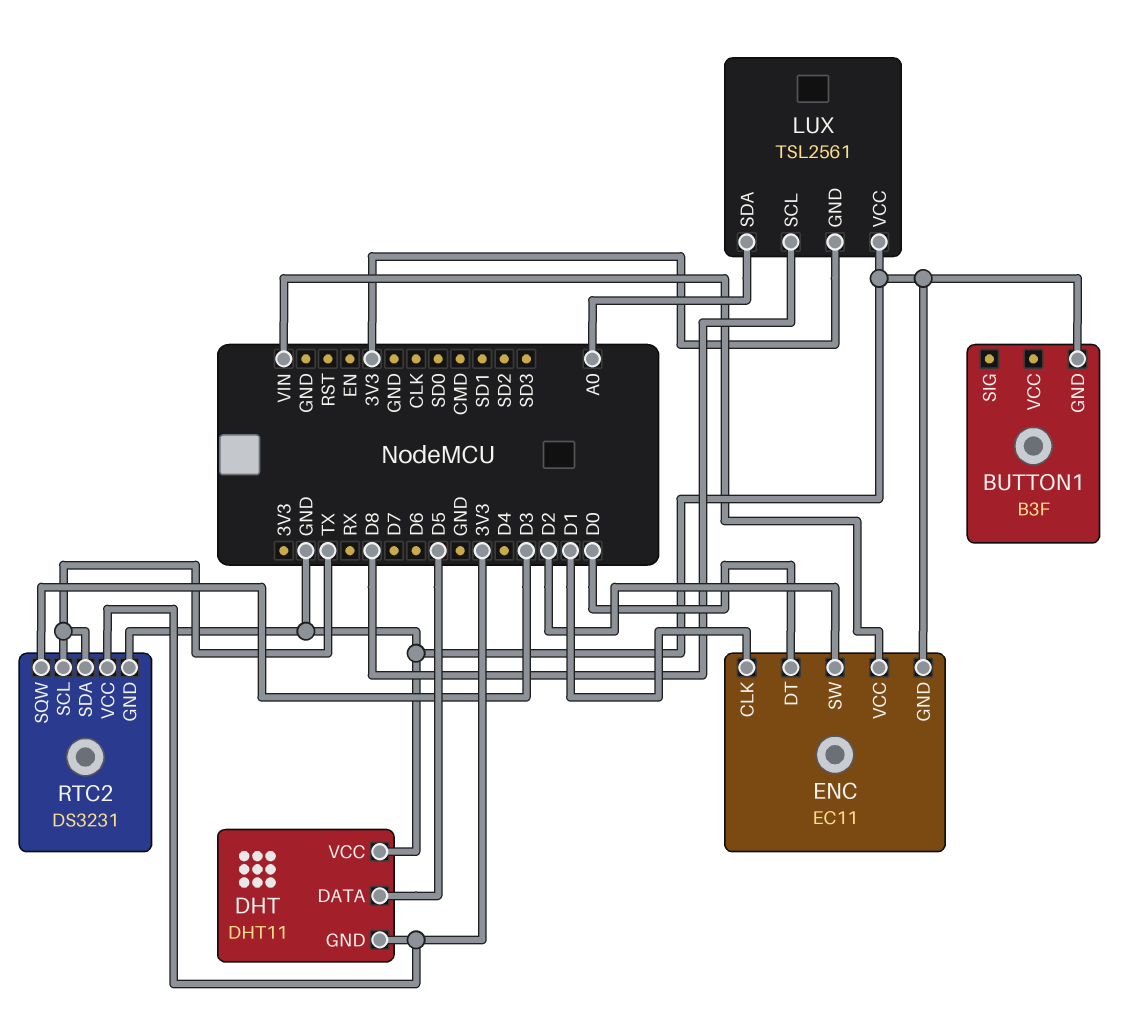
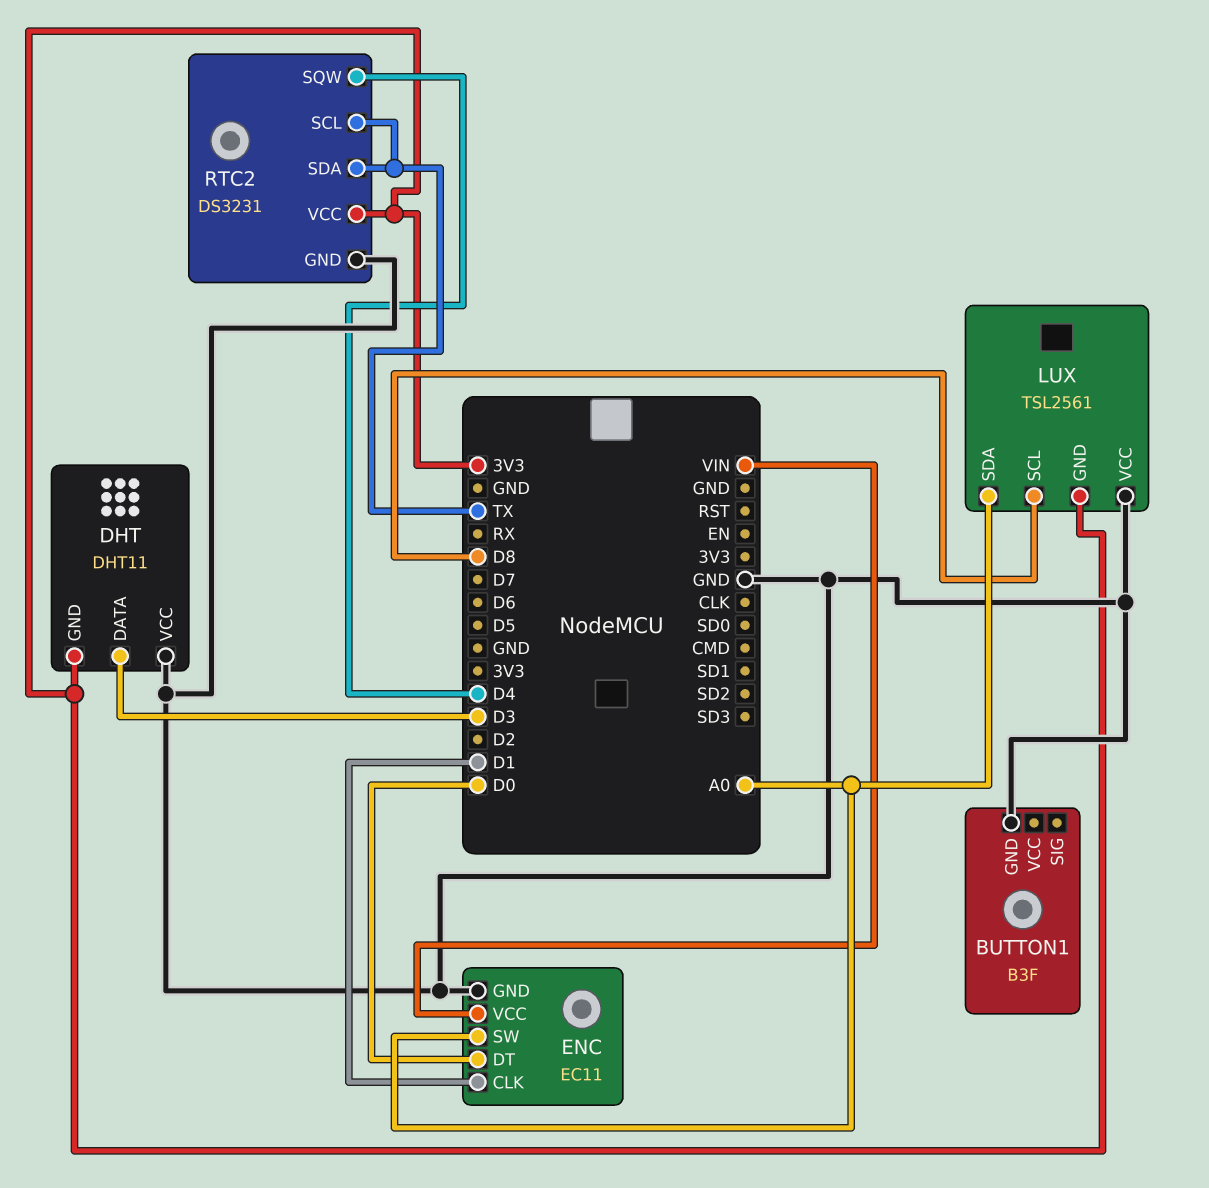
DHT pin DATA: D5 -> D3
ENC pin SW: D2 -> A0
RTC2 pin SQW: D3 -> D4

